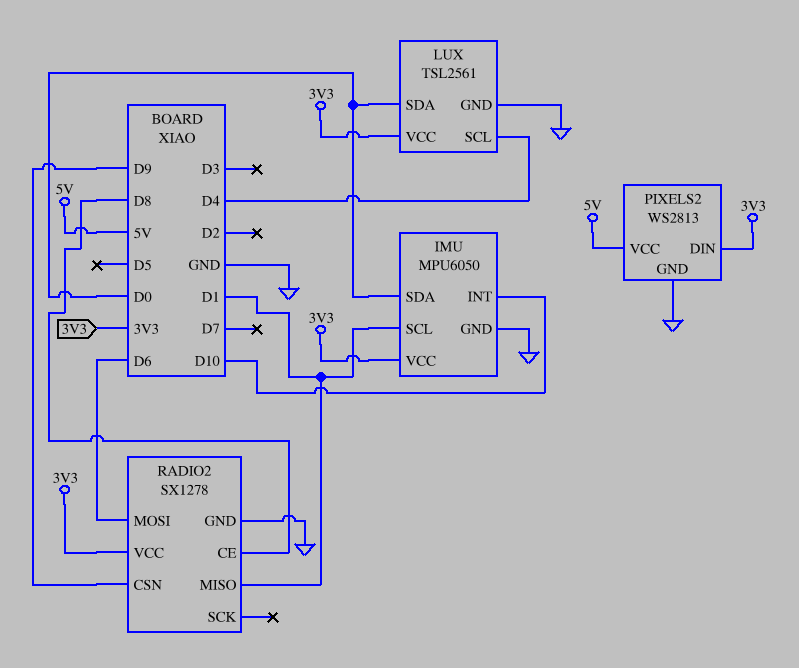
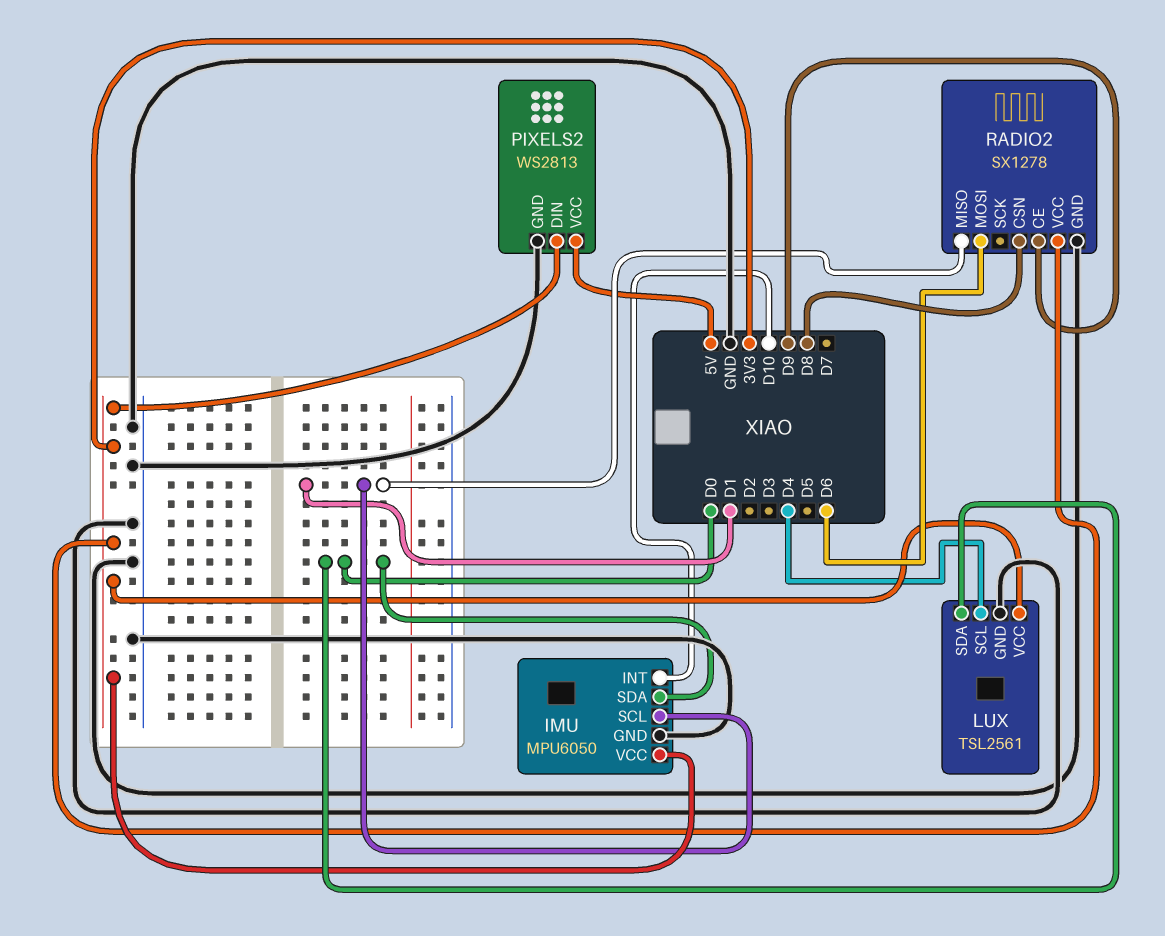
RADIO2 pin CE: D8 -> D9
RADIO2 pin CSN: D9 -> D8

